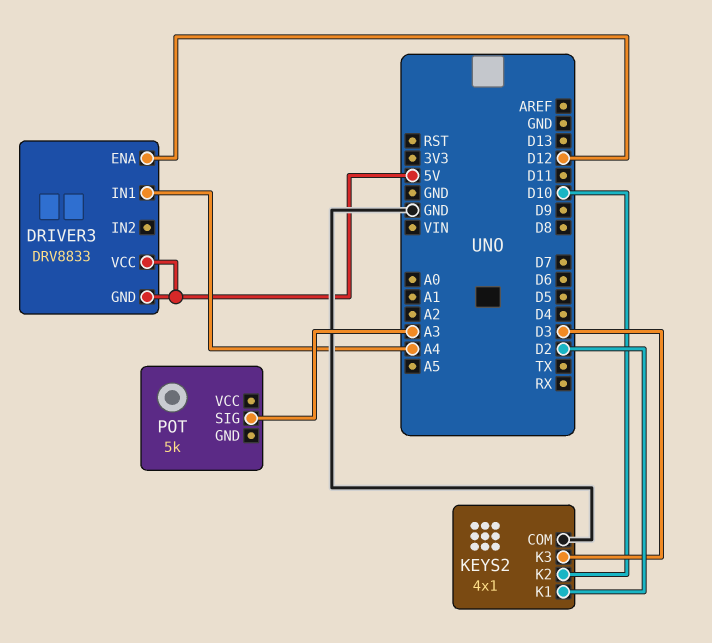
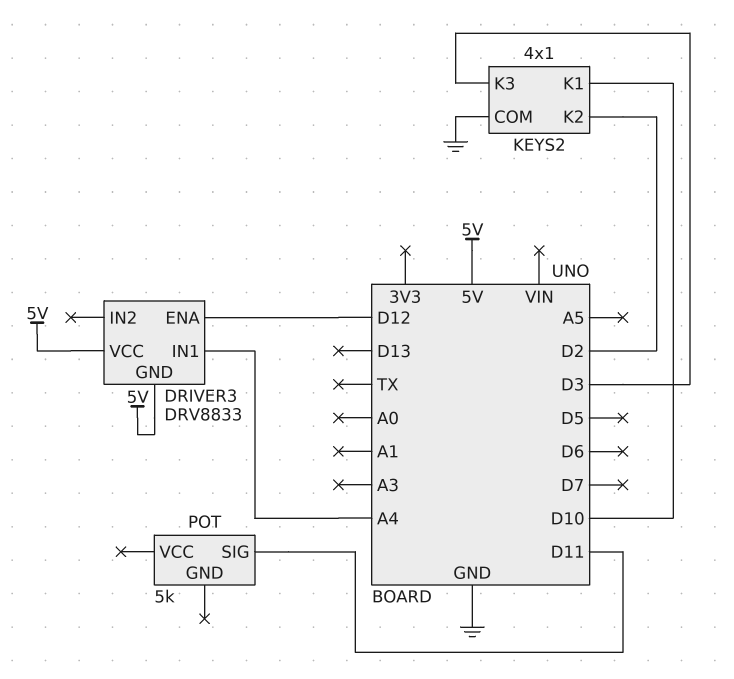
KEYS2 pin K1: D2 -> D10
KEYS2 pin K2: D10 -> D2
POT pin SIG: A3 -> D11

